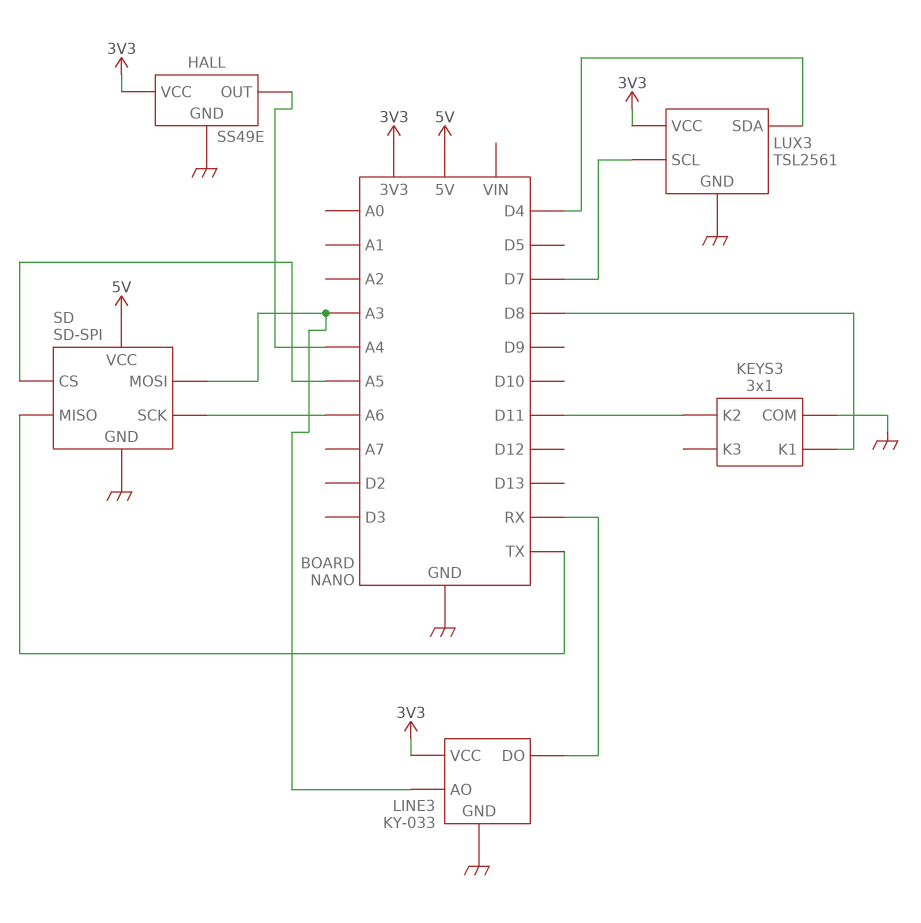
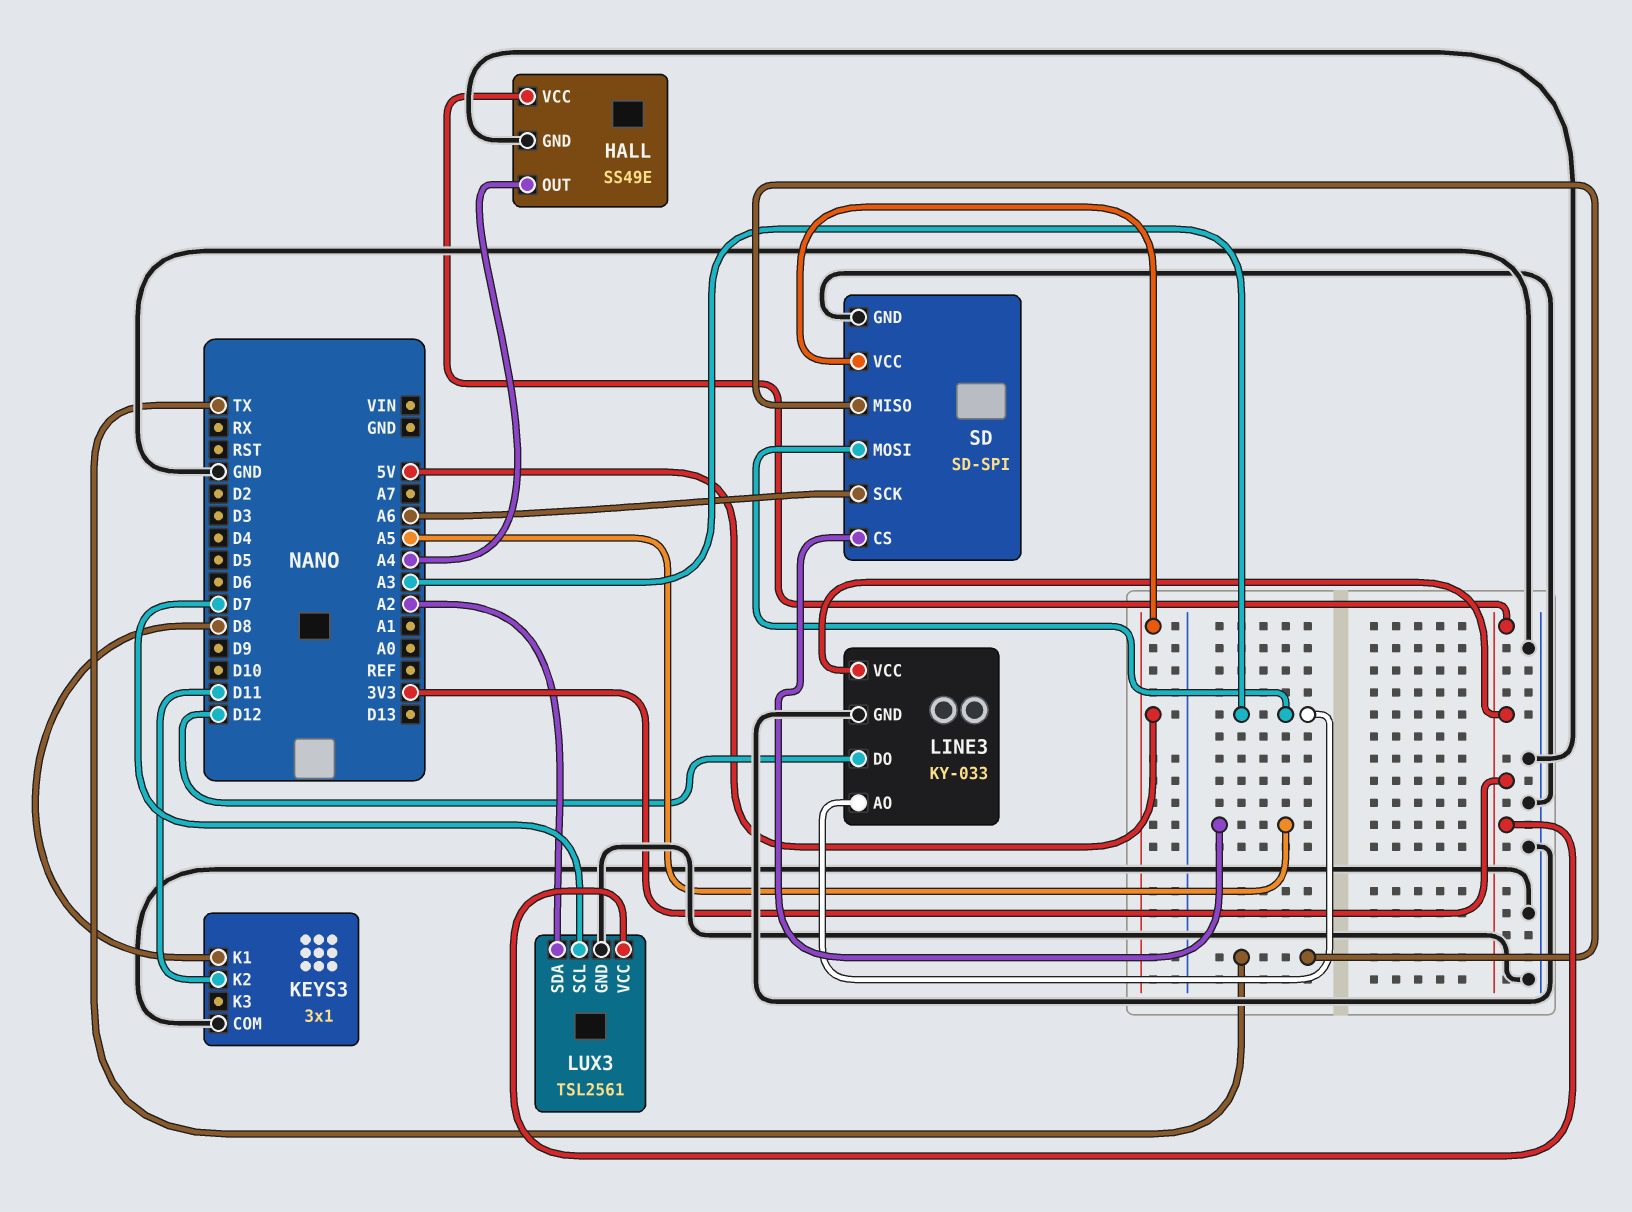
LINE3 pin DO: RX -> D12
LUX3 pin SDA: D4 -> A2

